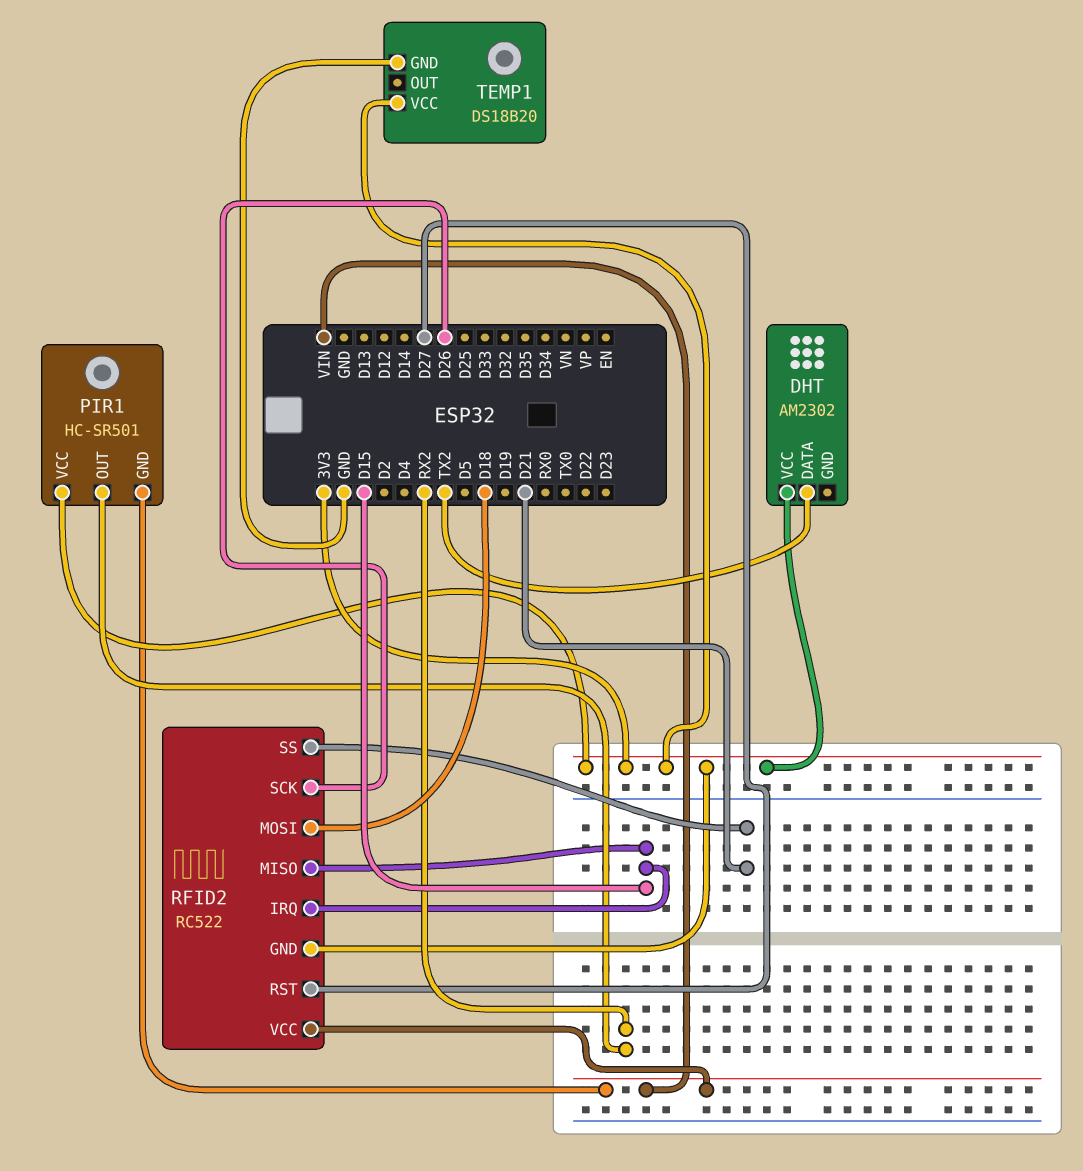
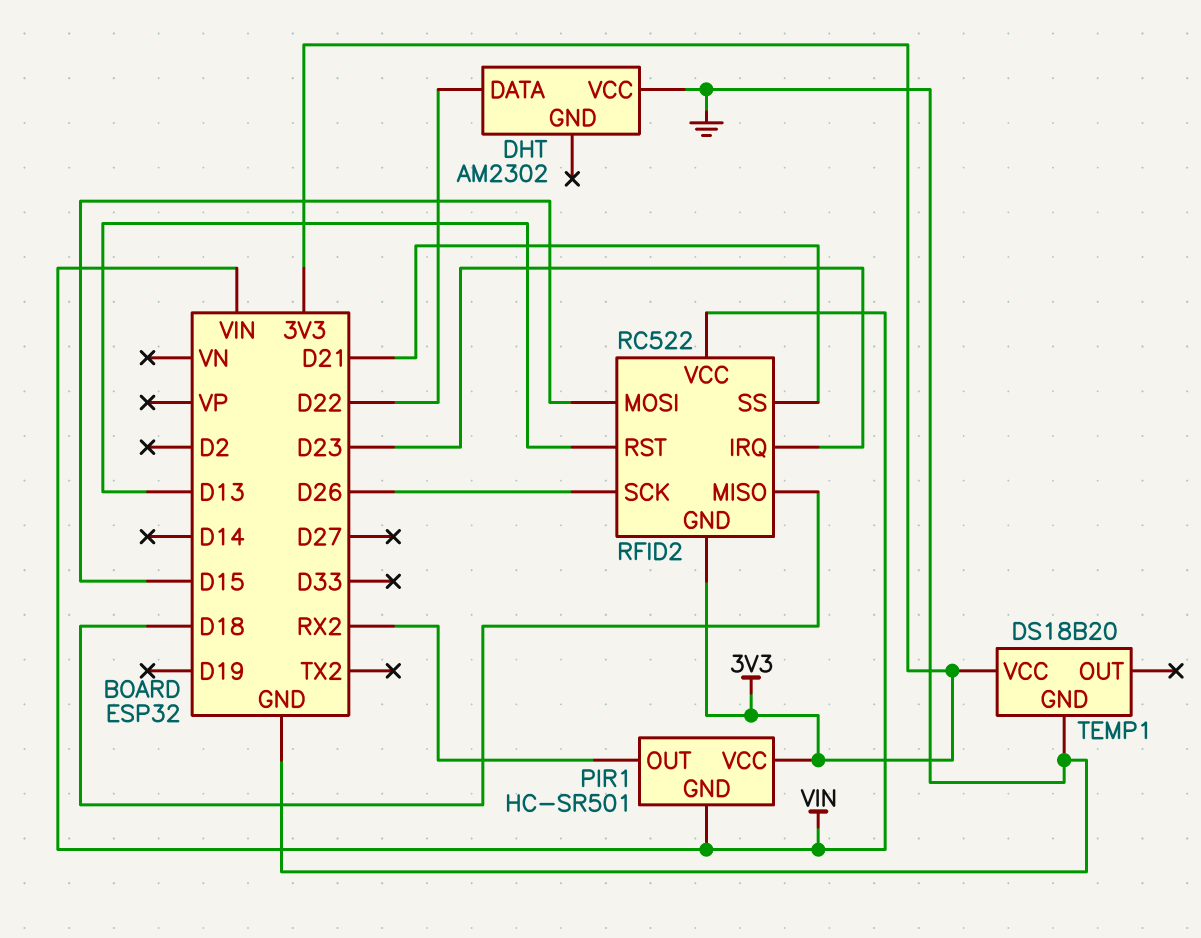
DHT pin DATA: TX2 -> D22
DHT pin VCC: 3V3 -> GND
RFID2 pin IRQ: D15 -> D23
RFID2 pin MISO: D15 -> D18
RFID2 pin MOSI: D18 -> D15
RFID2 pin RST: D27 -> D13

